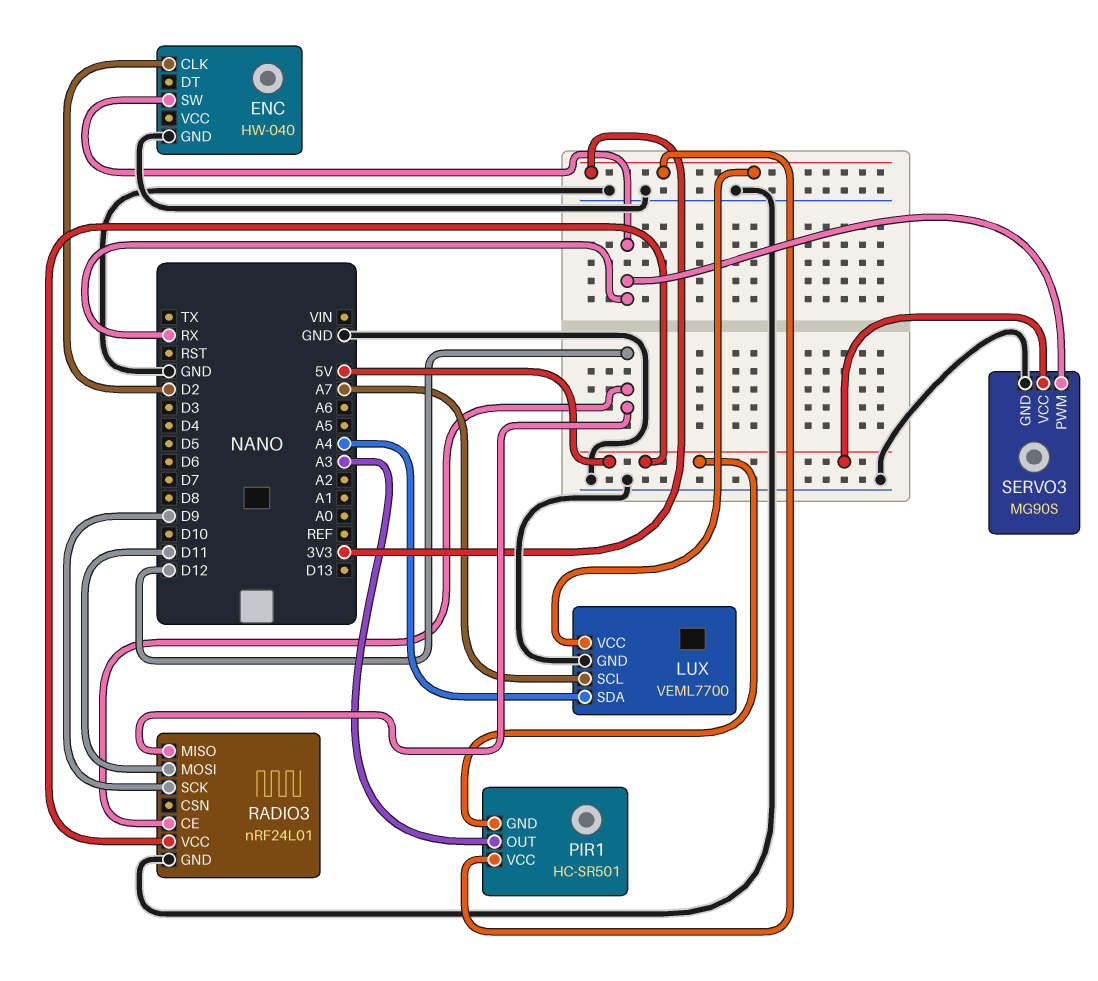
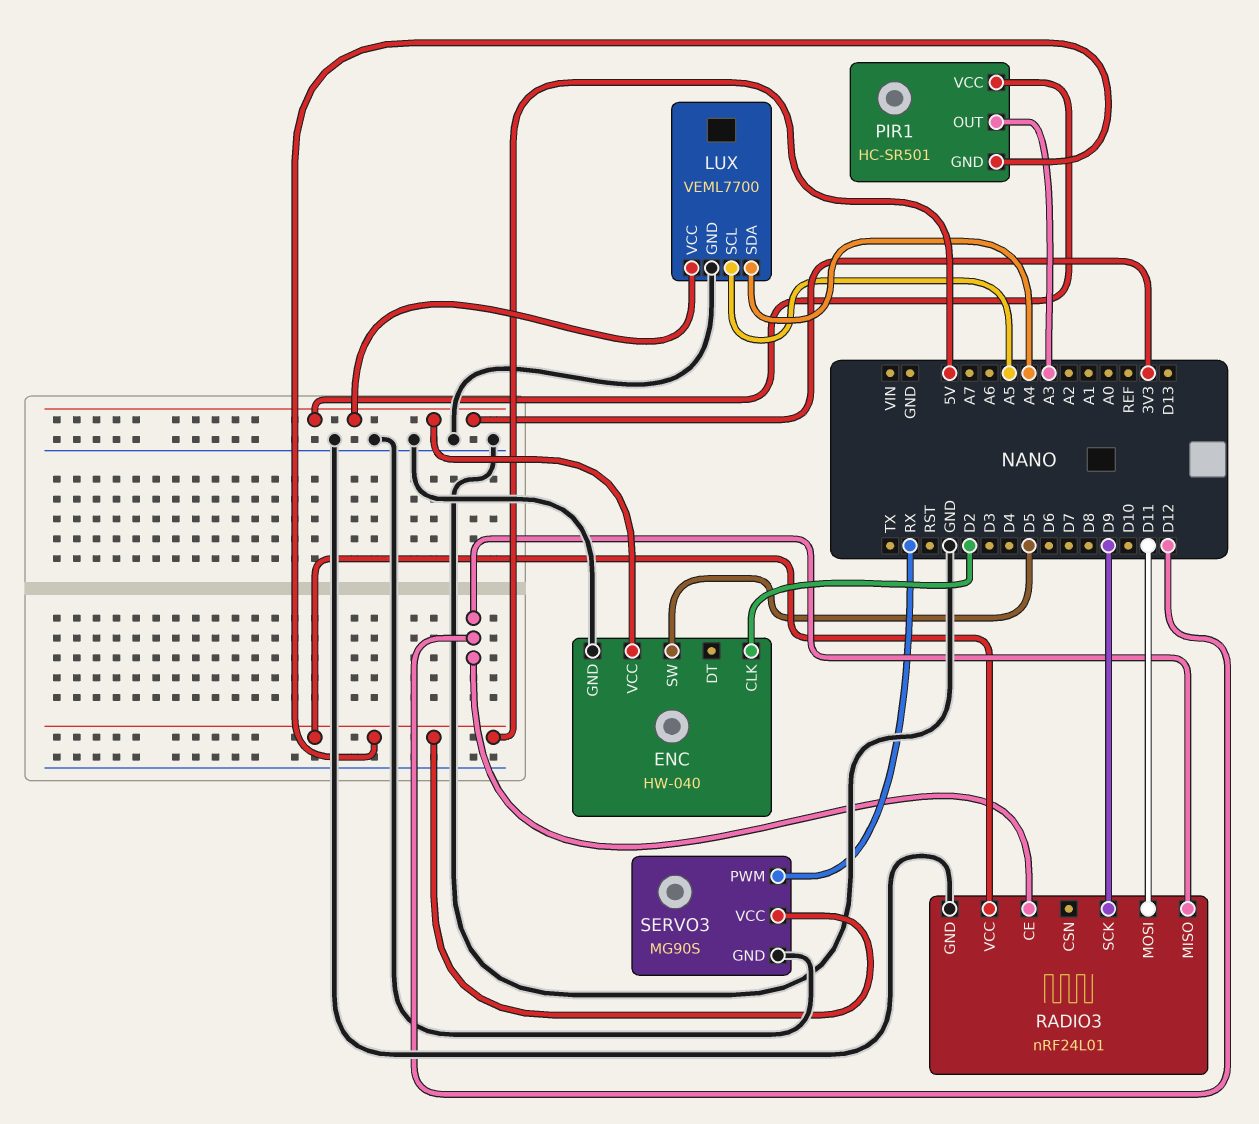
ENC pin SW: RX -> D5
ENC pin VCC: none -> 3V3
LUX pin SCL: A7 -> A5

